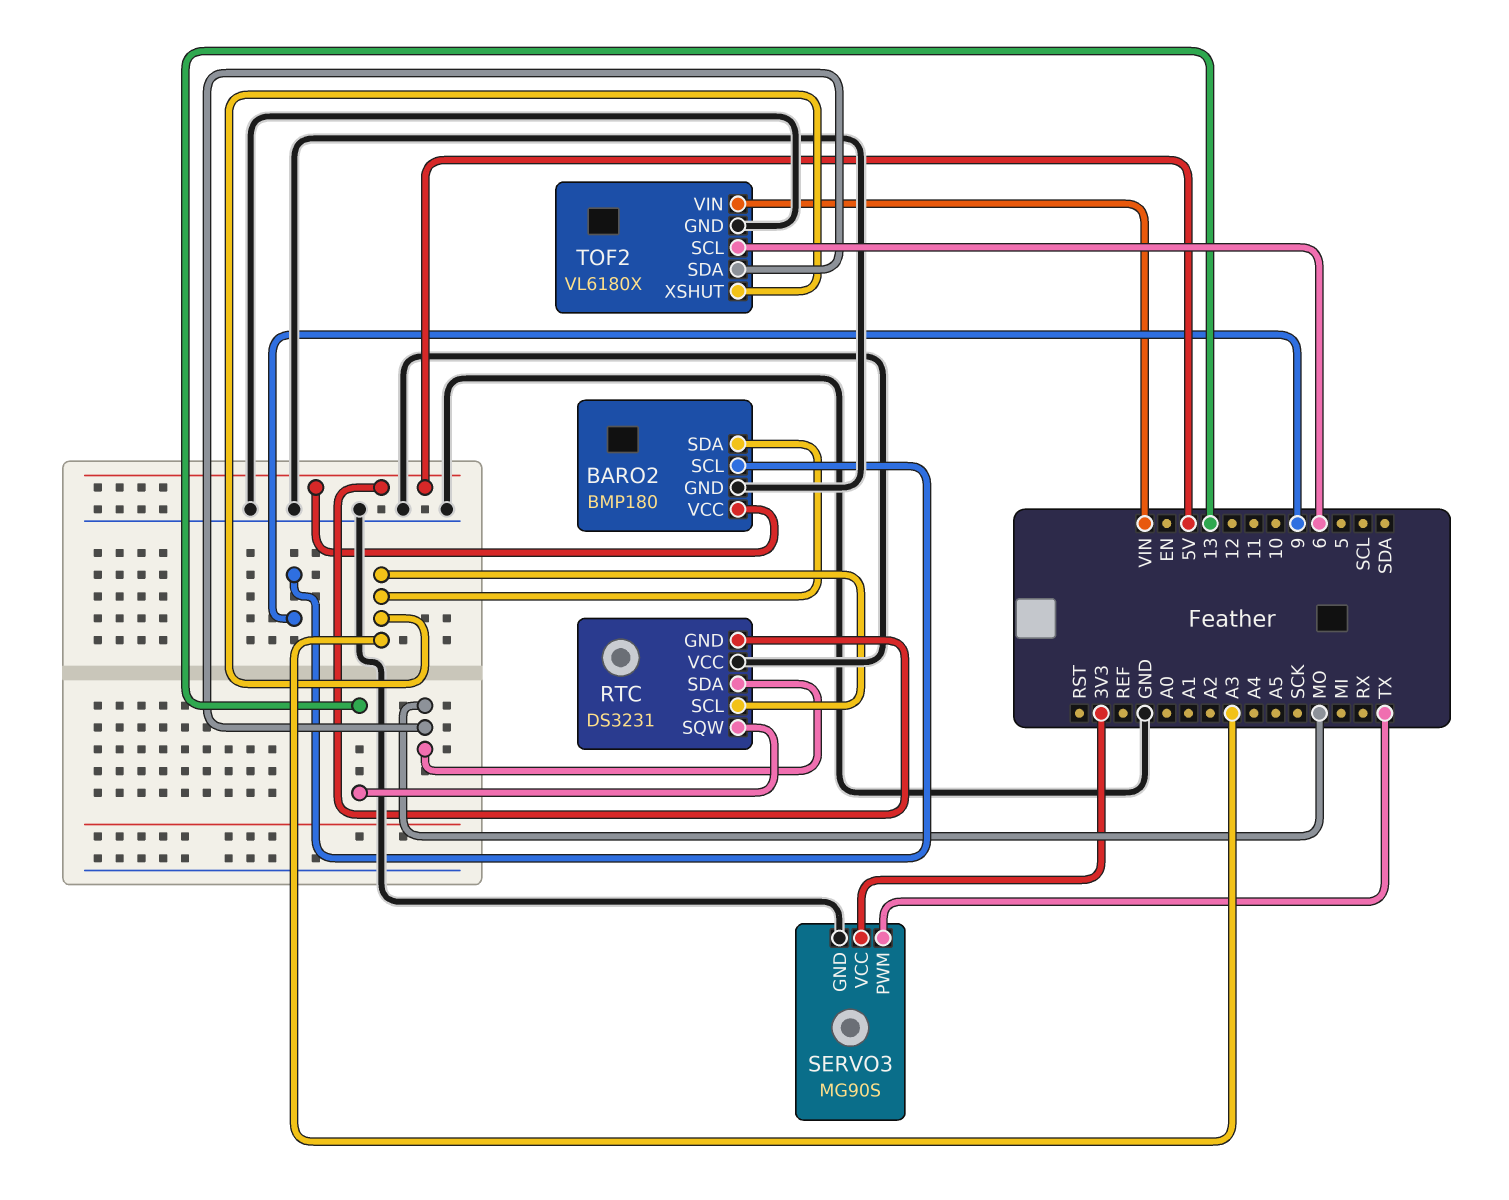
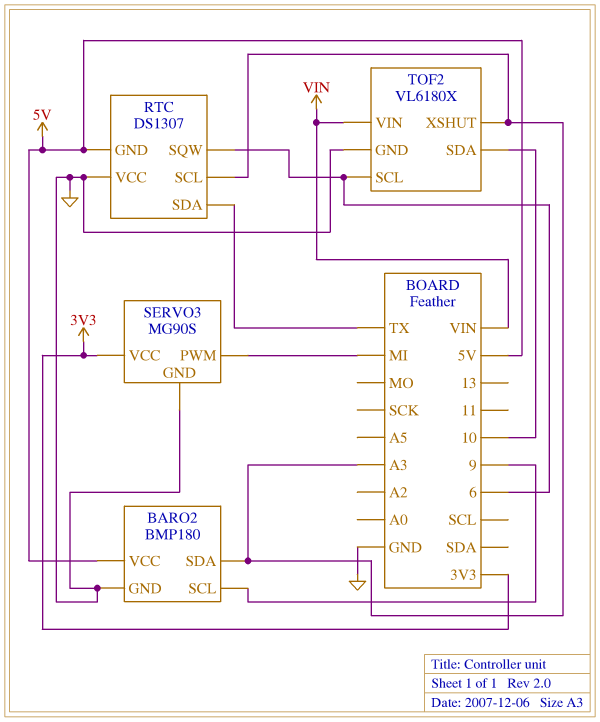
RTC: DS3231 -> DS1307
RTC pin SDA: MO -> TX
RTC pin SQW: 13 -> 6
SERVO3 pin PWM: TX -> MI
TOF2 pin SDA: MO -> 10

